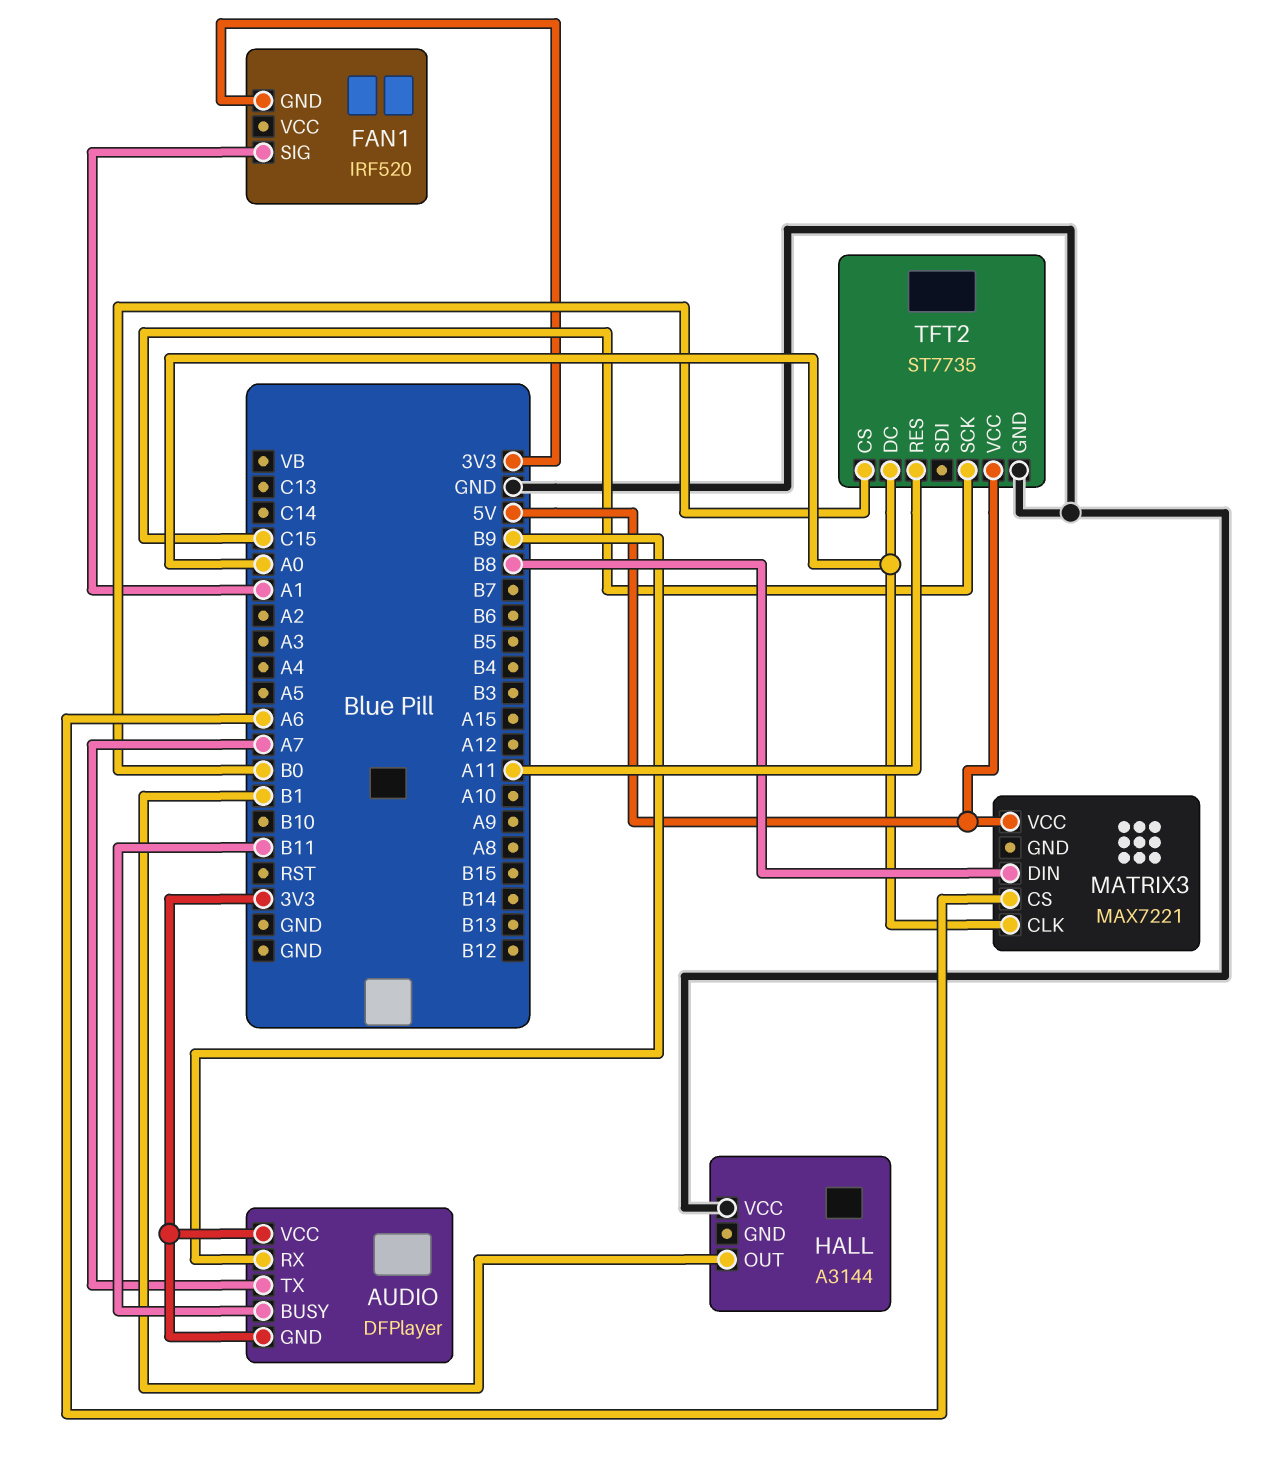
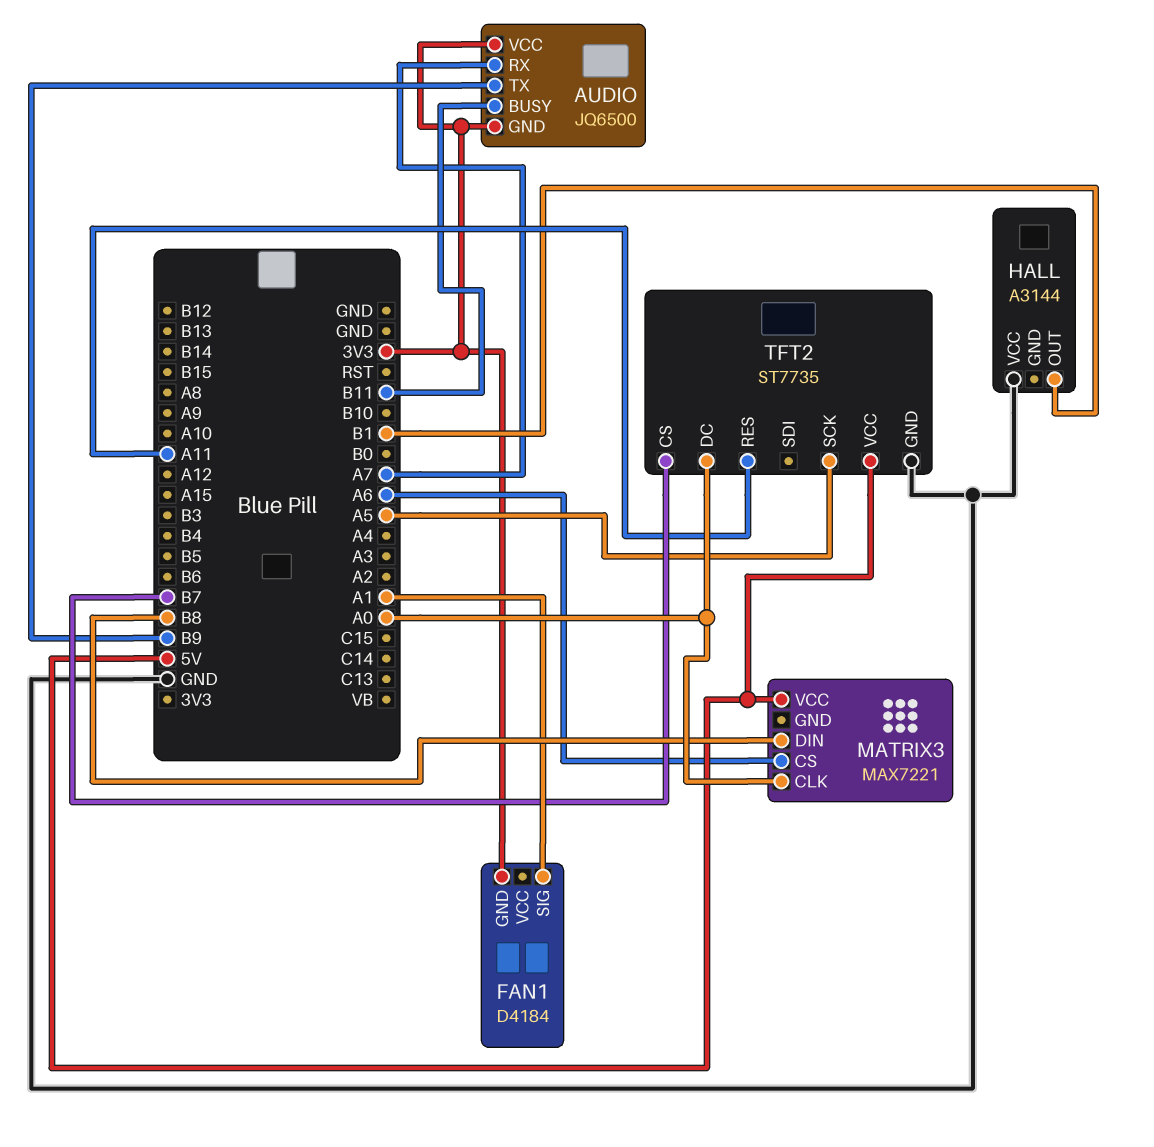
AUDIO: DFPlayer -> JQ6500
AUDIO pin RX: B9 -> A7
AUDIO pin TX: A7 -> B9
FAN1: IRF520 -> D4184
TFT2 pin CS: B0 -> B7
TFT2 pin SCK: C15 -> A5

